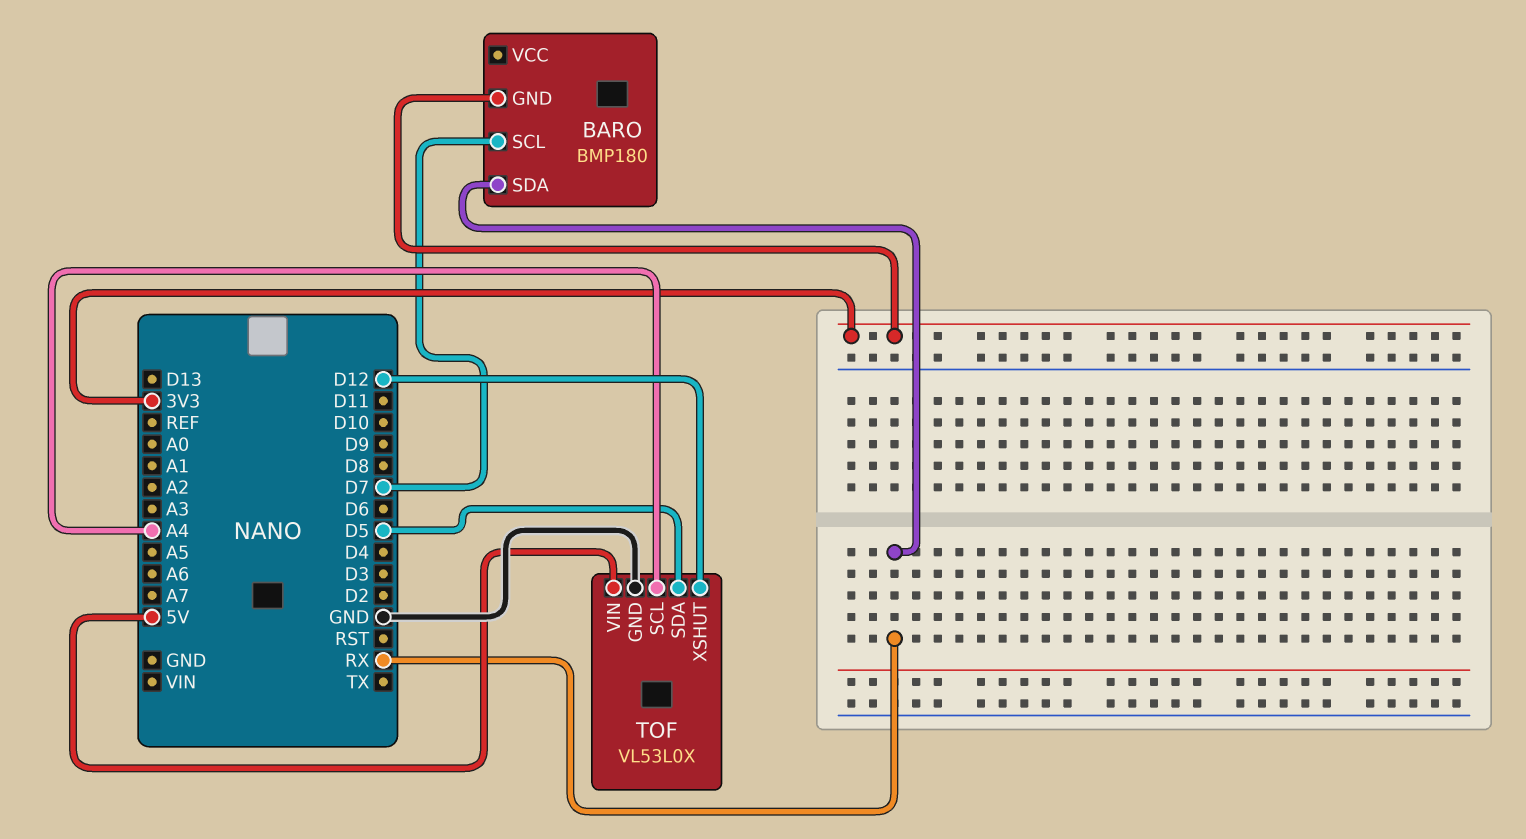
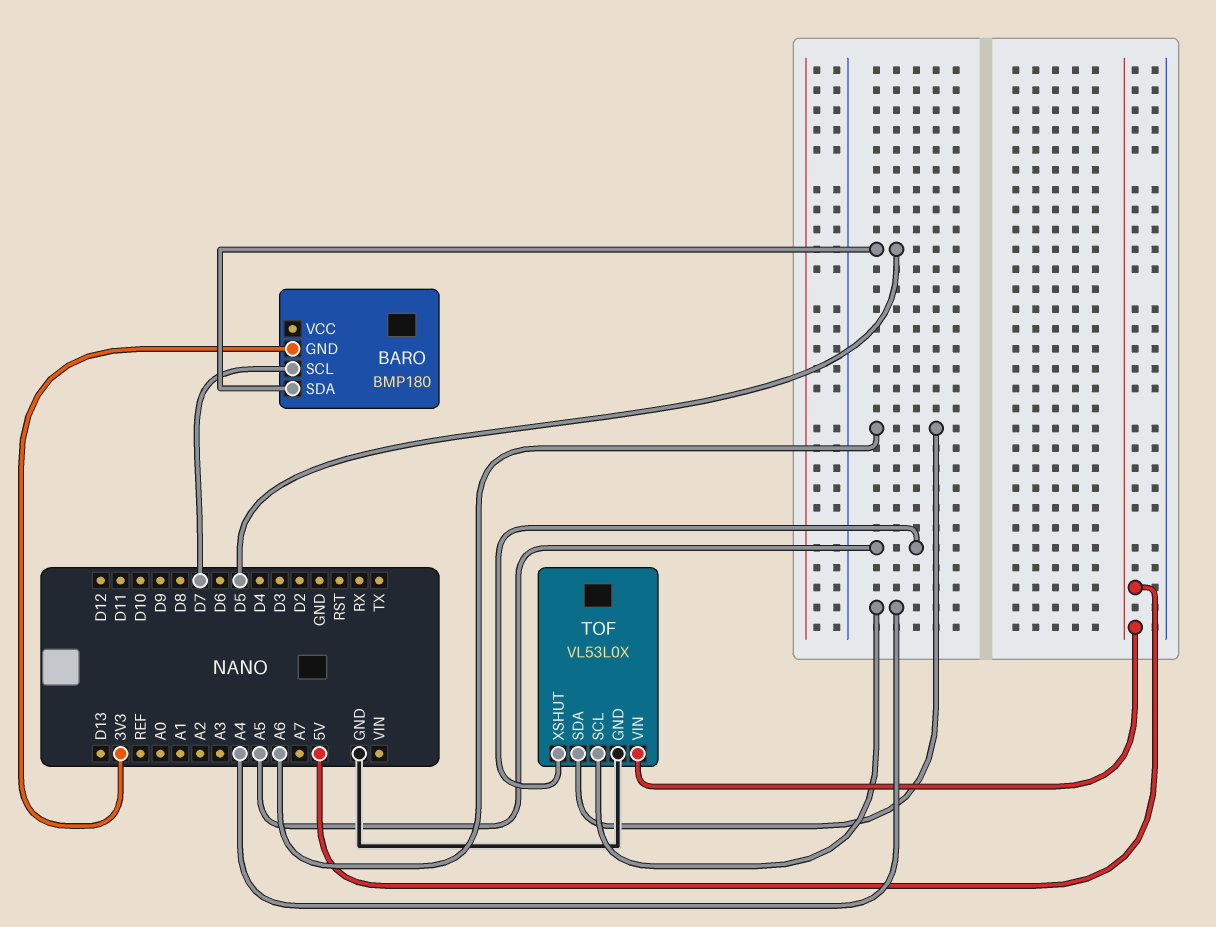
BARO pin SDA: RX -> D5
TOF pin SDA: D5 -> A6
TOF pin XSHUT: D12 -> A5

